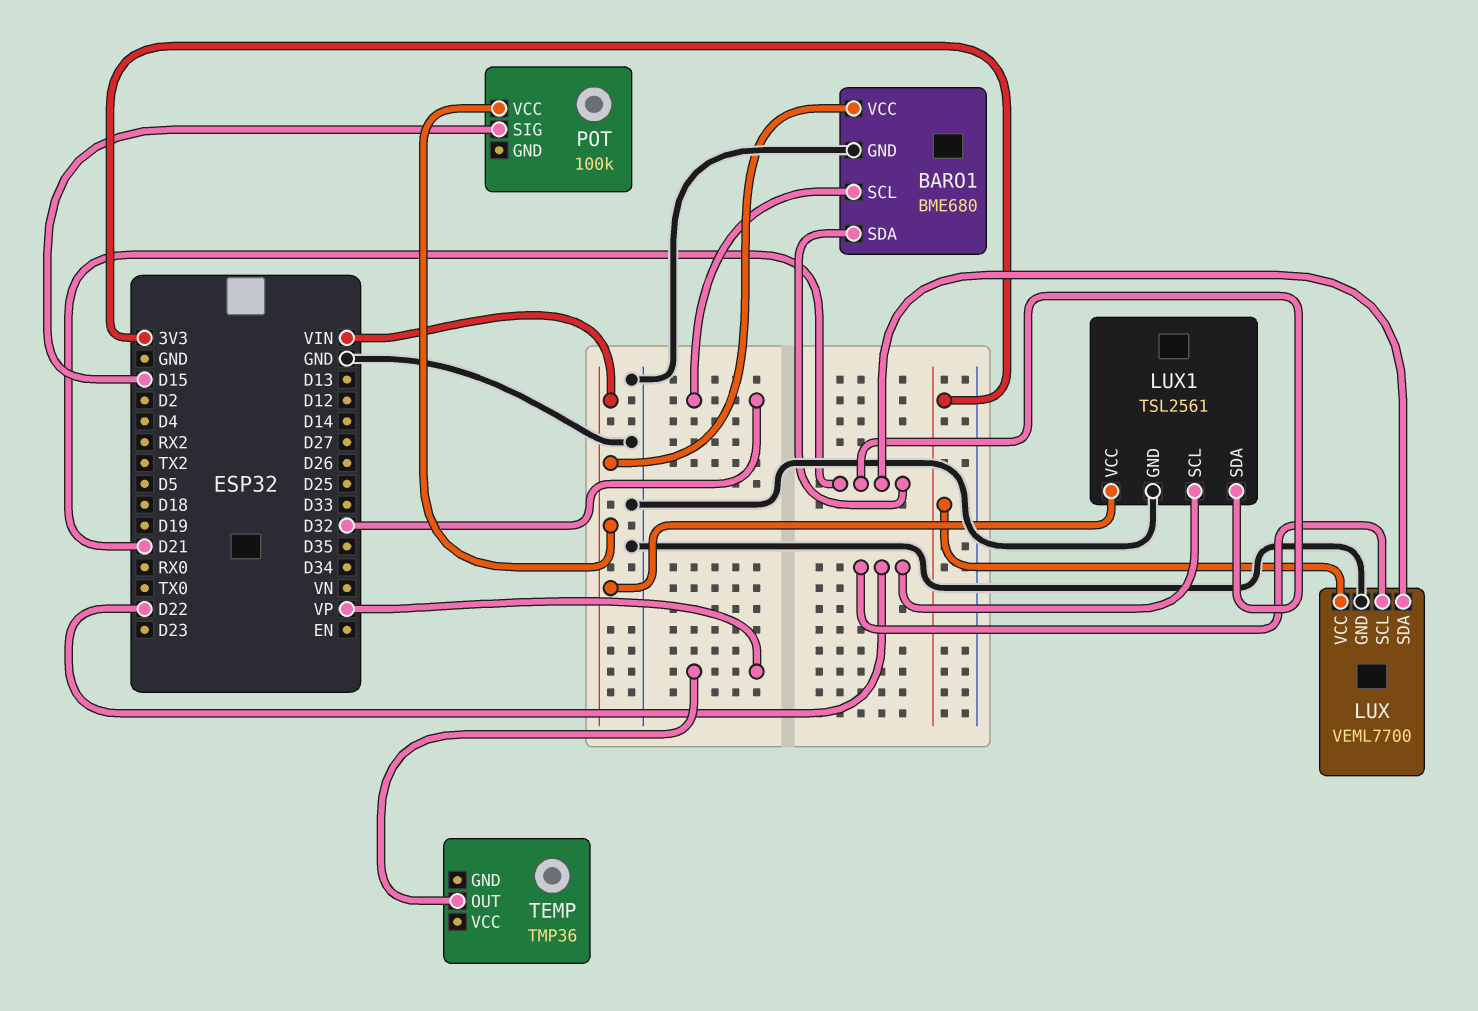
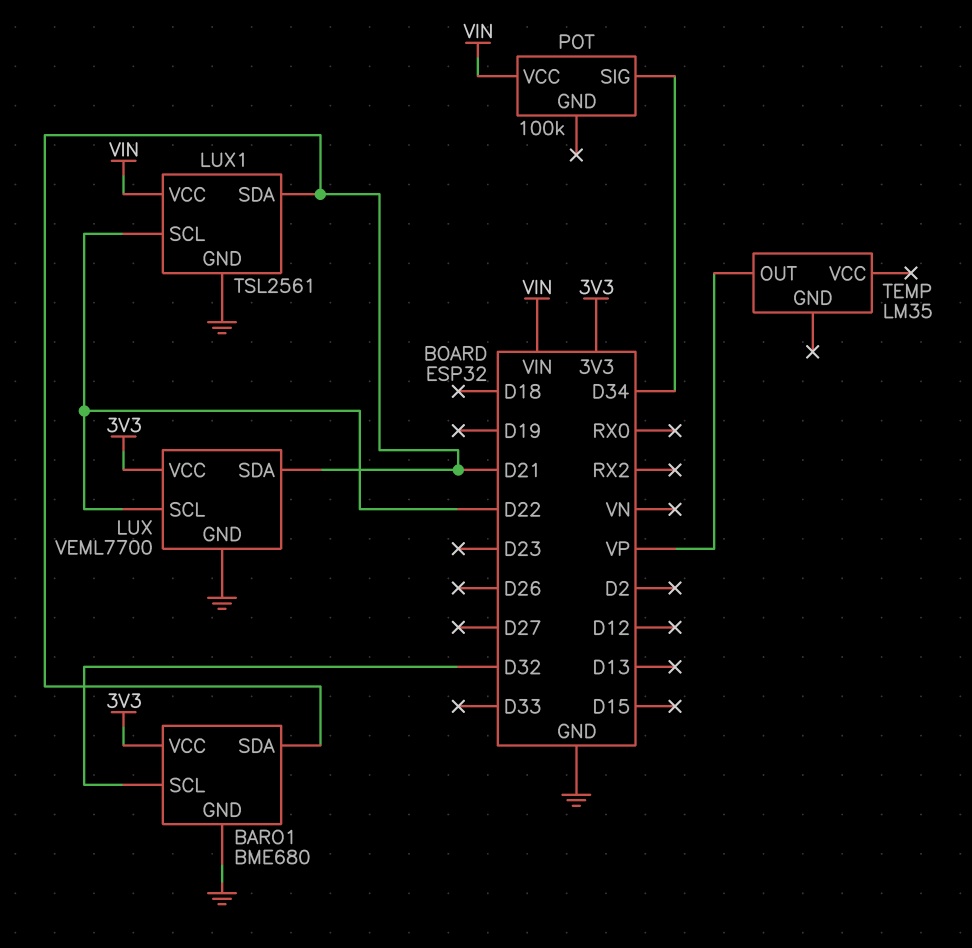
BARO1 pin VCC: VIN -> 3V3
POT pin SIG: D15 -> D34
TEMP: TMP36 -> LM35

